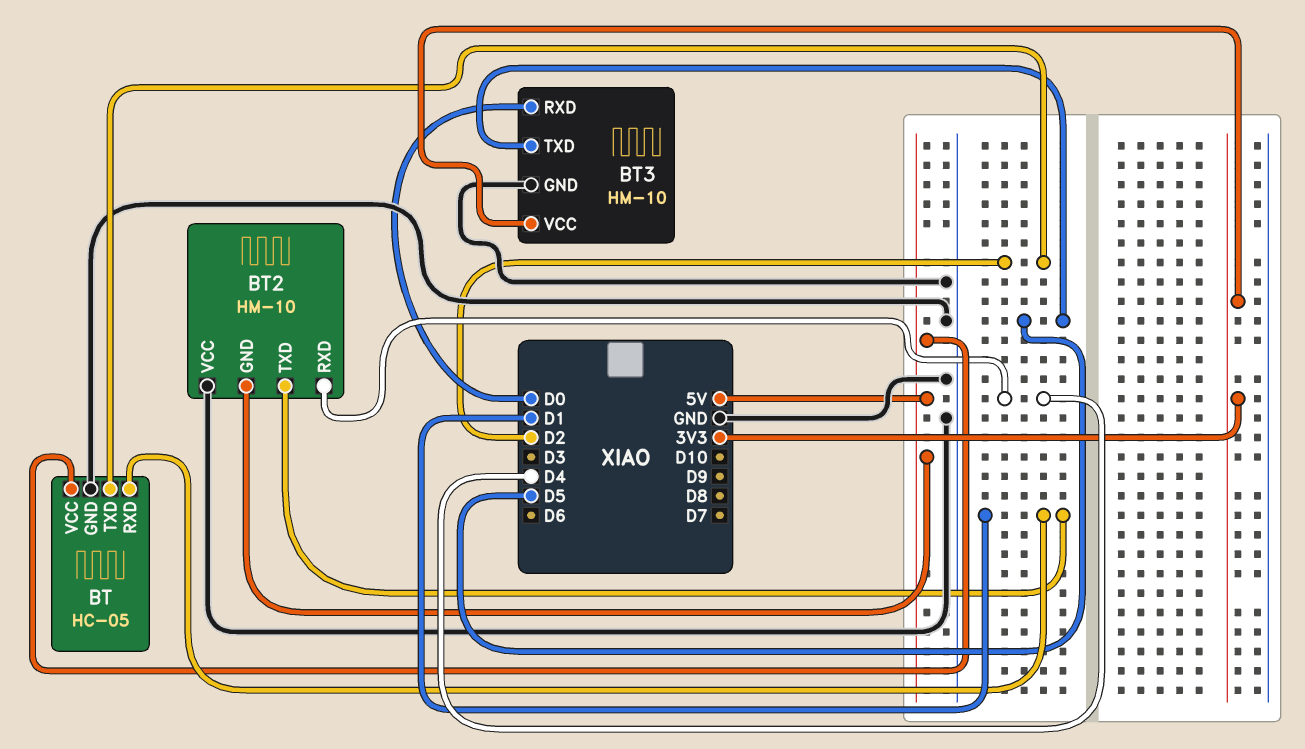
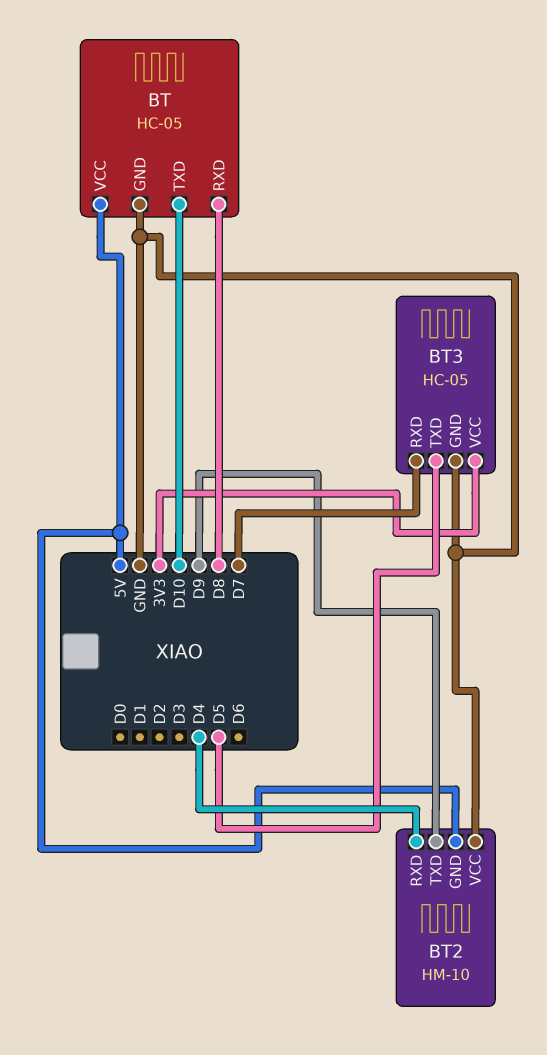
BT pin RXD: D1 -> D8
BT pin TXD: D2 -> D10
BT2 pin TXD: D1 -> D9
BT3: HM-10 -> HC-05
BT3 pin RXD: D0 -> D7

